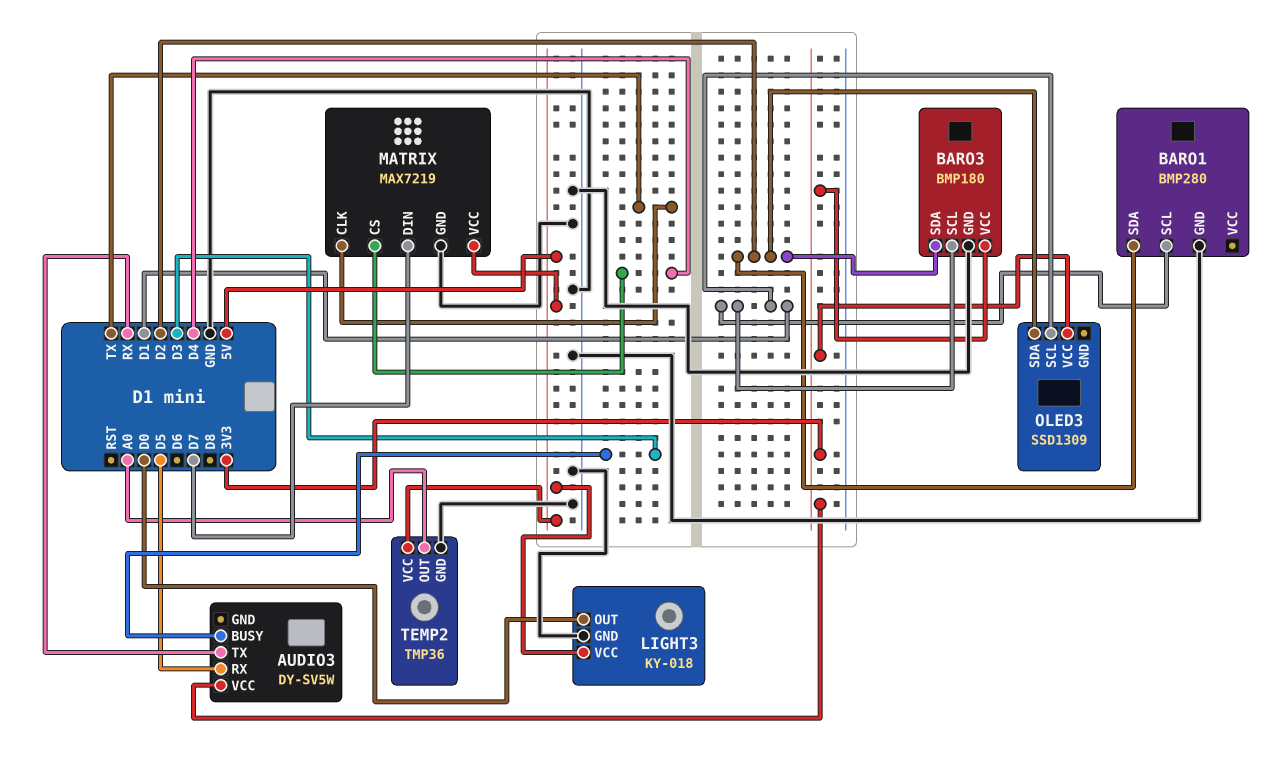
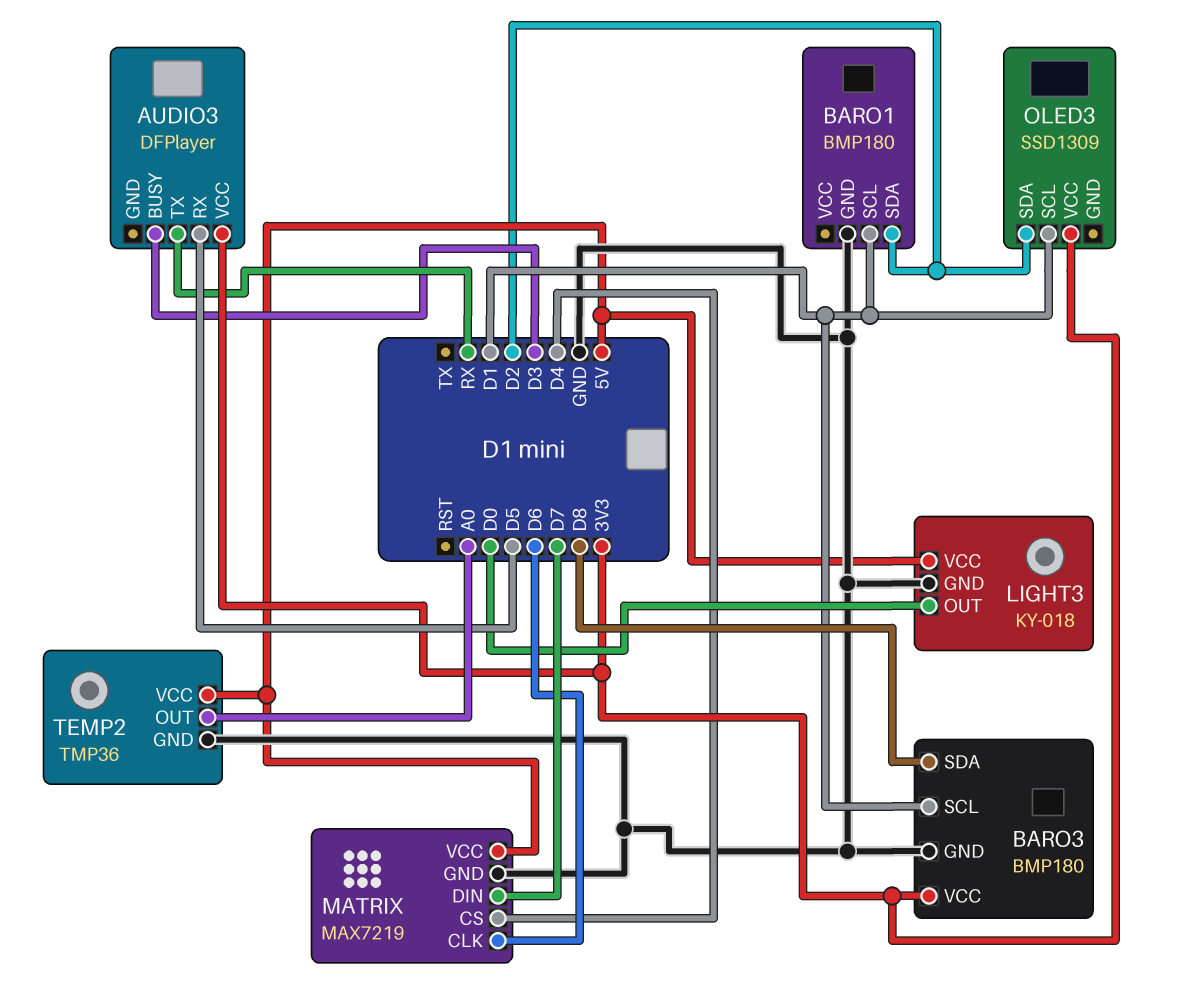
AUDIO3: DY-SV5W -> DFPlayer
BARO1: BMP280 -> BMP180
BARO3 pin SDA: D2 -> D8
MATRIX pin CLK: TX -> D6

